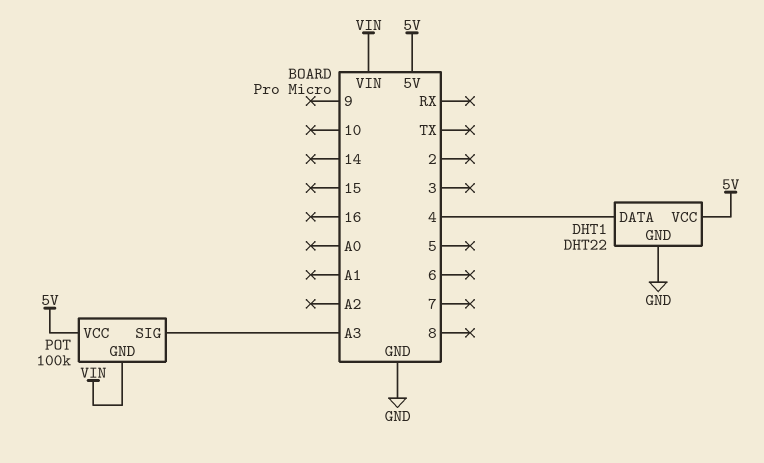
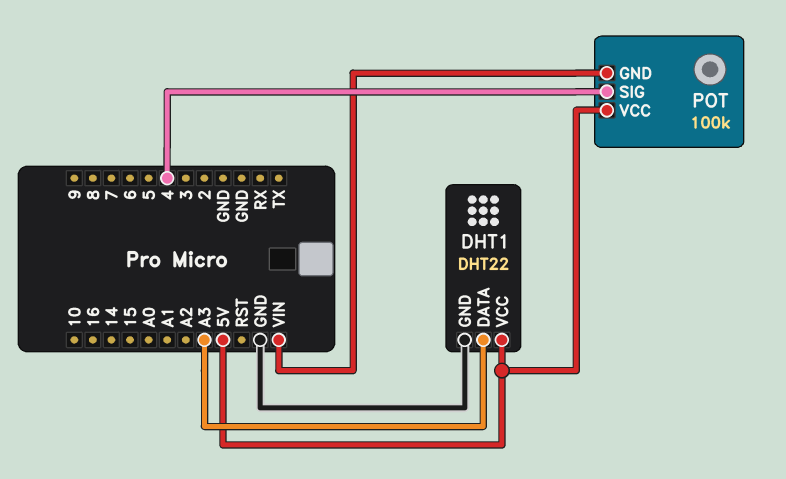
DHT1 pin DATA: 4 -> A3
POT pin SIG: A3 -> 4

